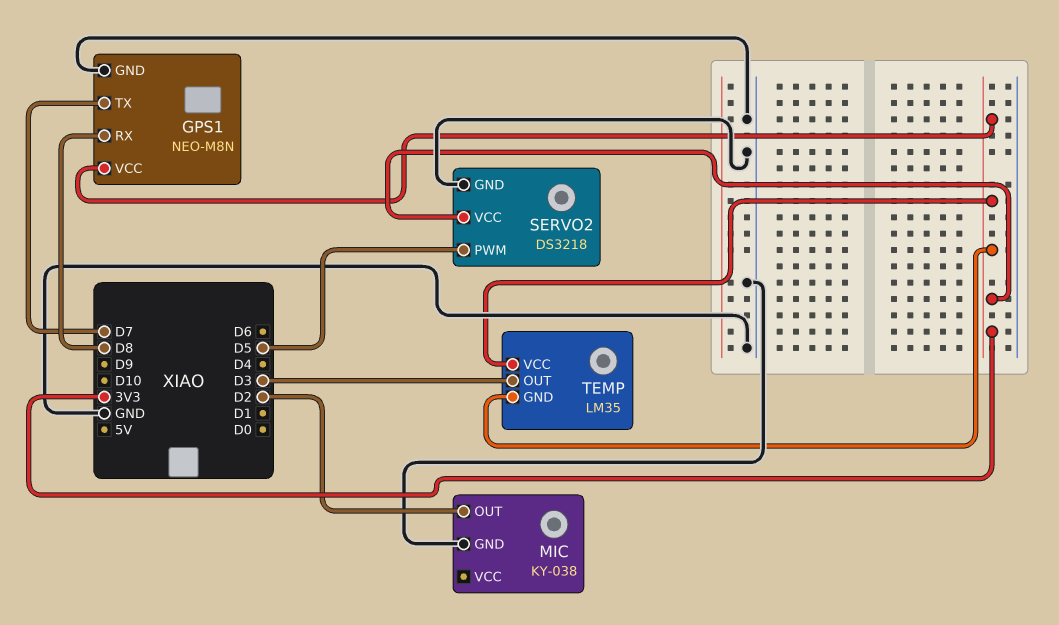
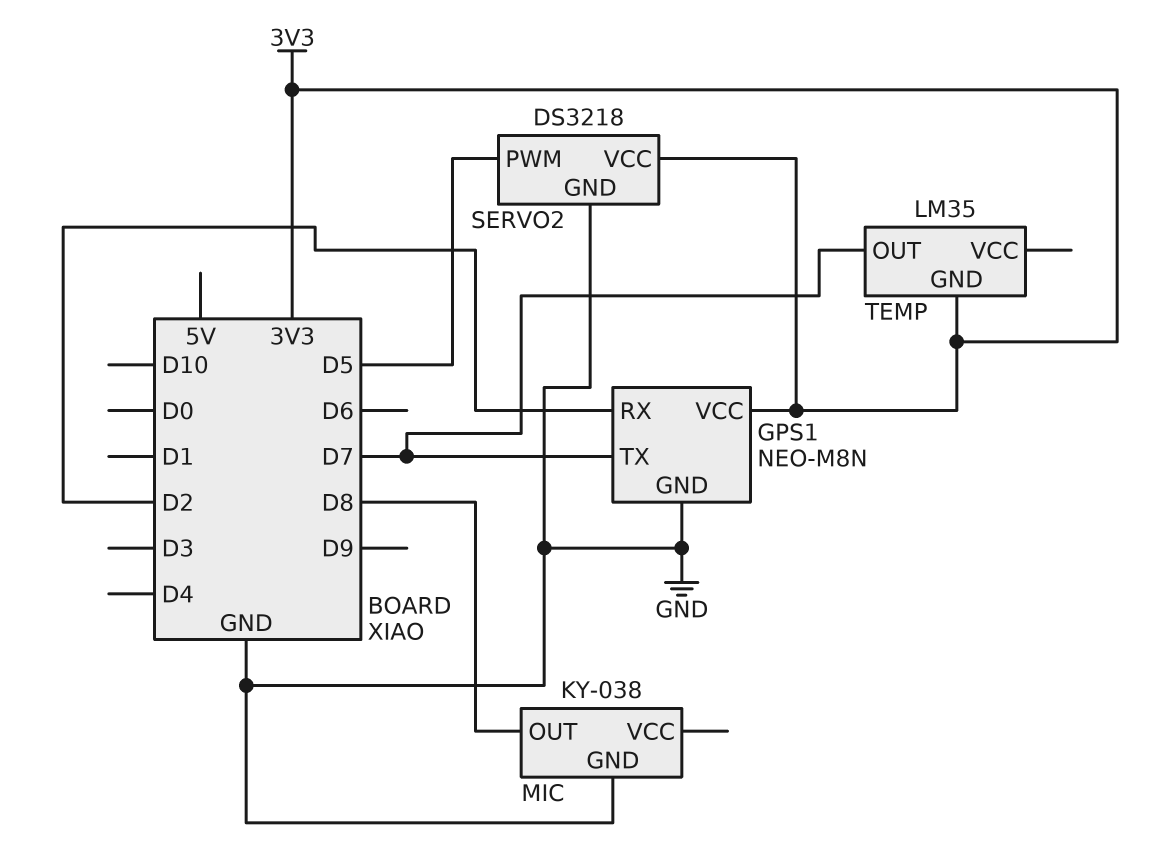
GPS1 pin RX: D8 -> D2
MIC pin OUT: D2 -> D8
TEMP pin OUT: D3 -> D7
TEMP pin VCC: 3V3 -> none

